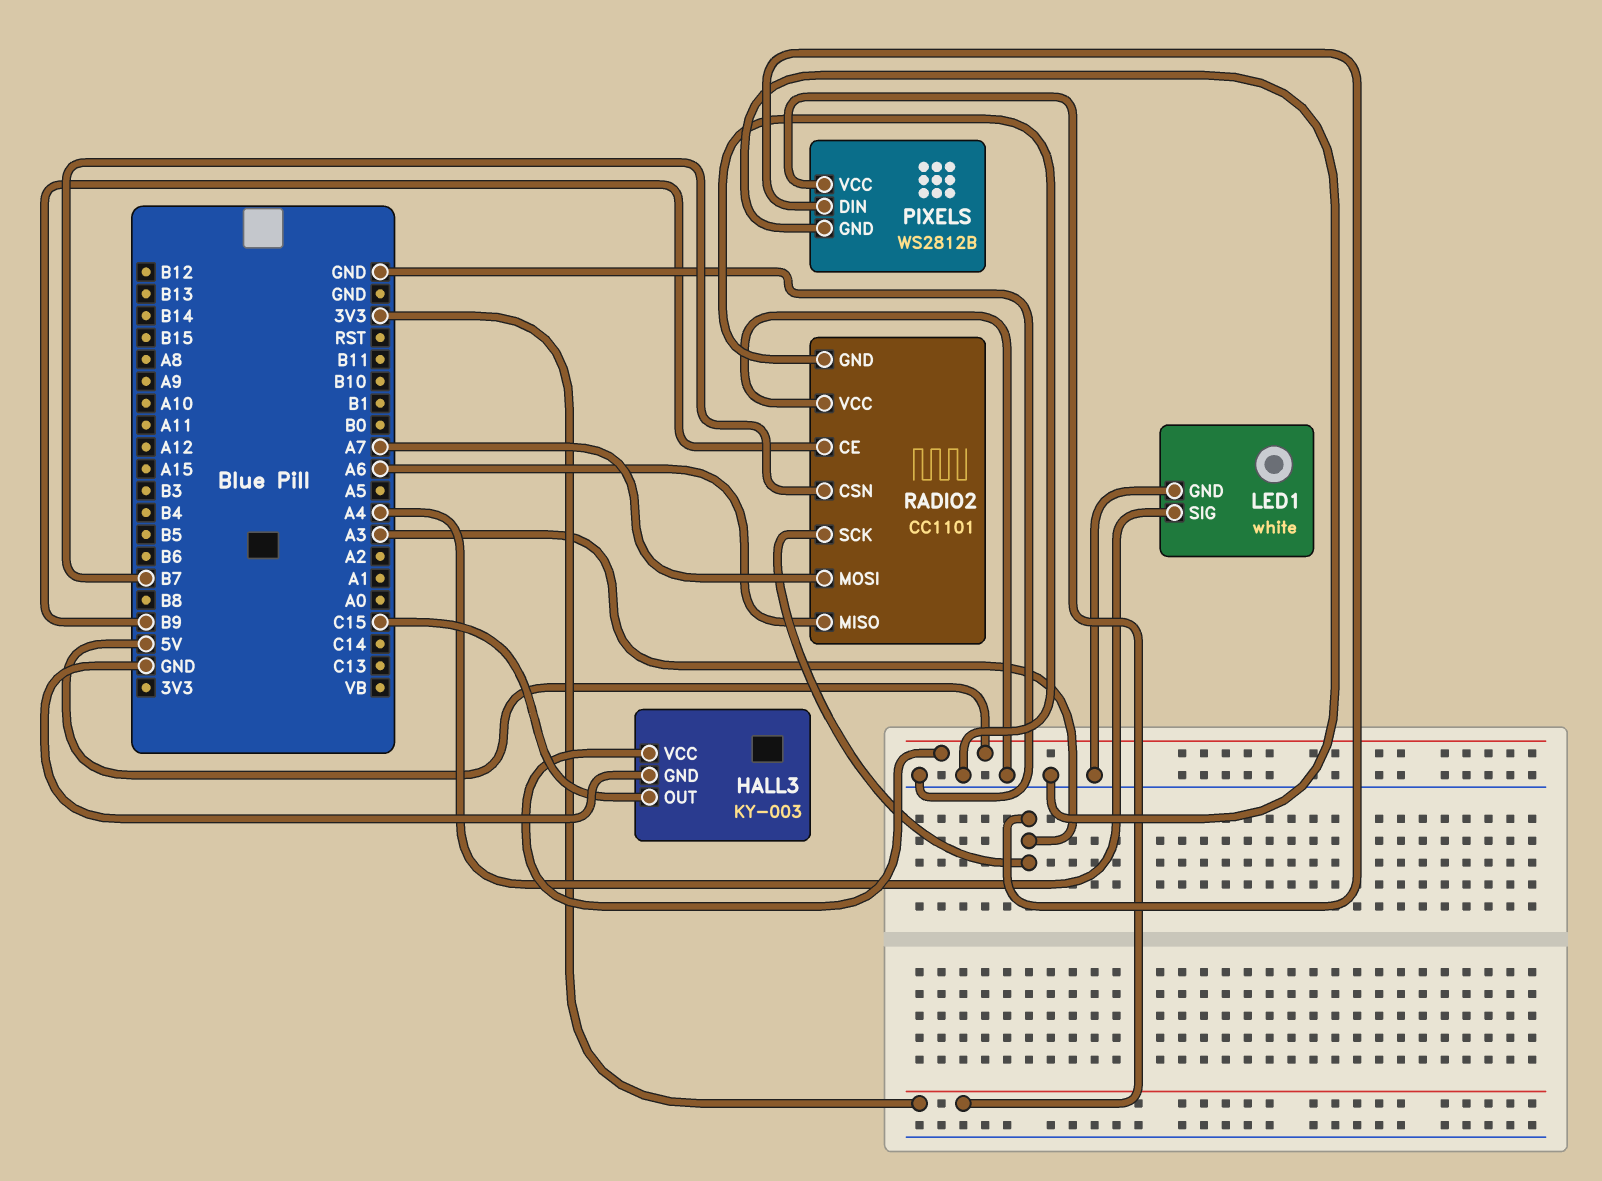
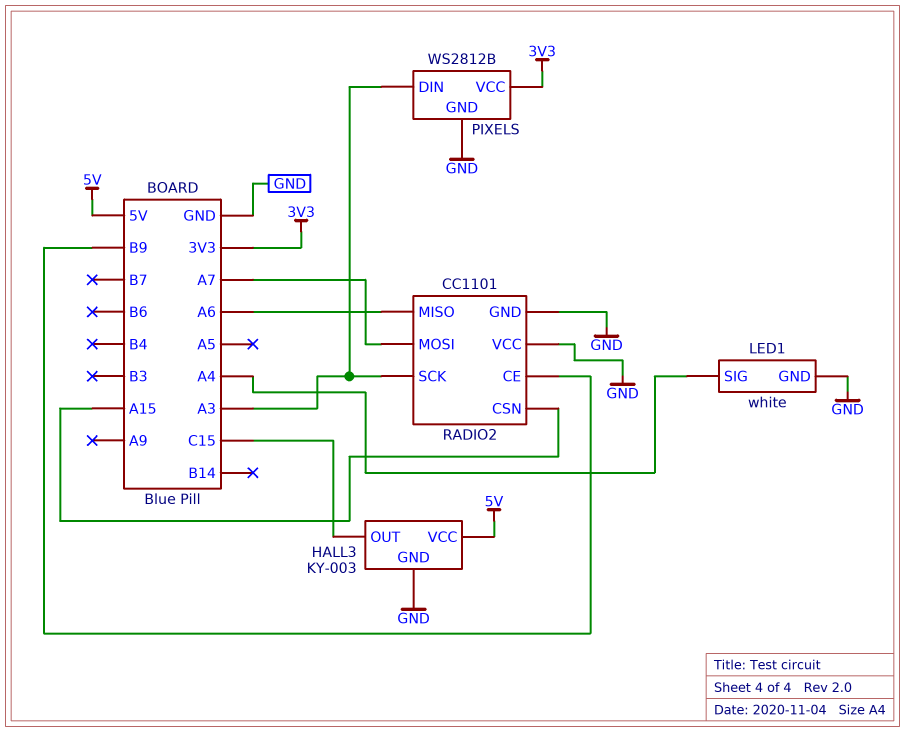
RADIO2 pin CSN: B7 -> A15

